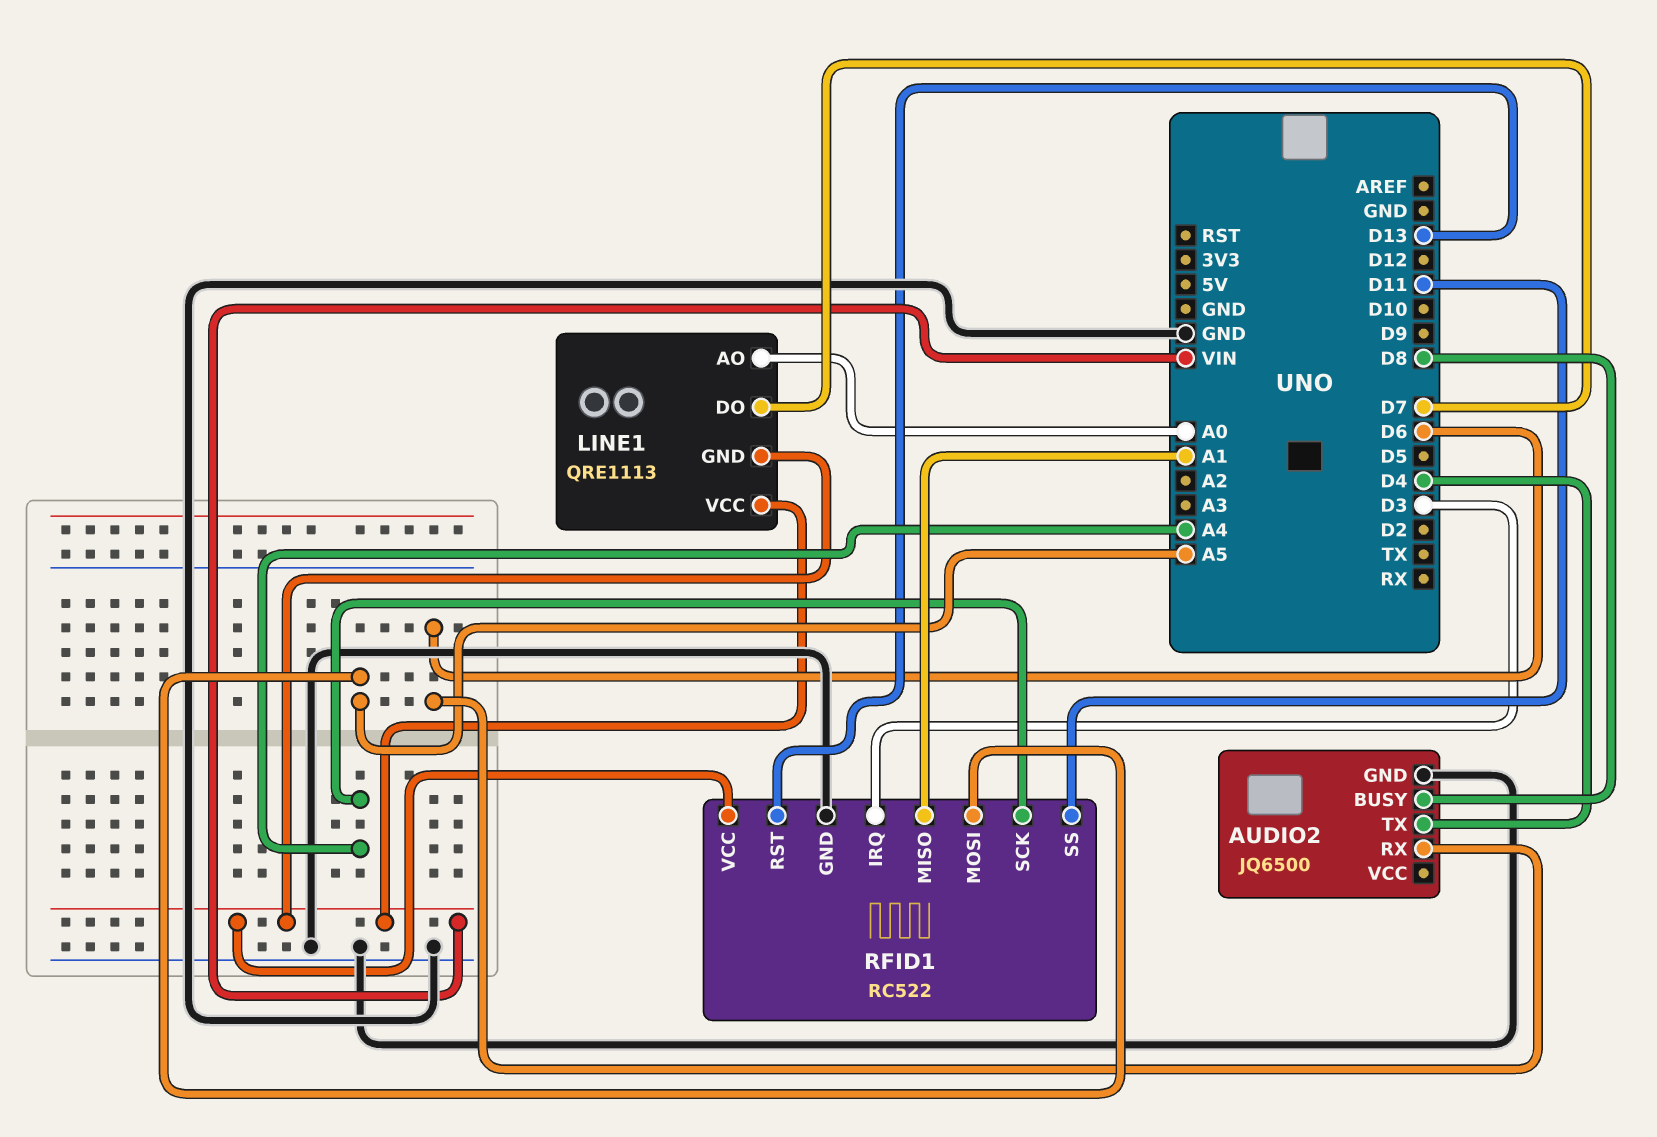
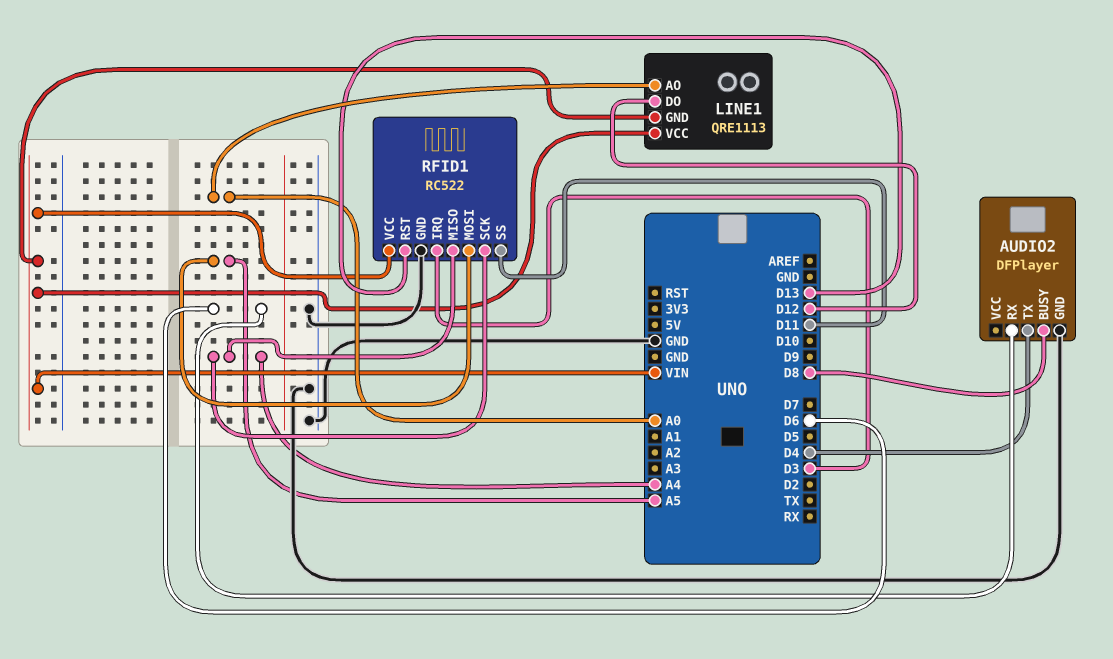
AUDIO2: JQ6500 -> DFPlayer
LINE1 pin DO: D7 -> D12
RFID1 pin MISO: A1 -> A4

